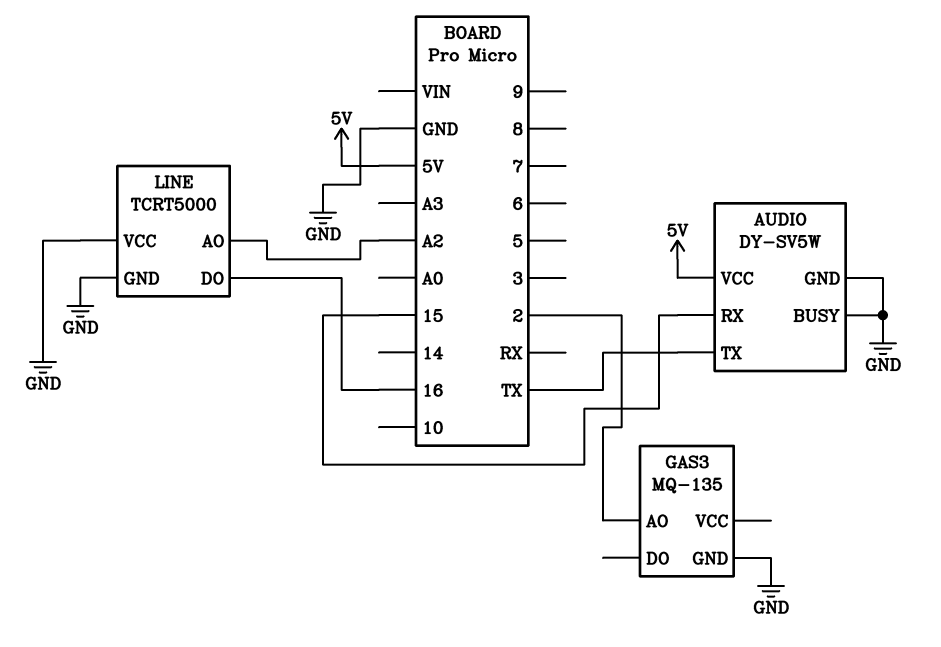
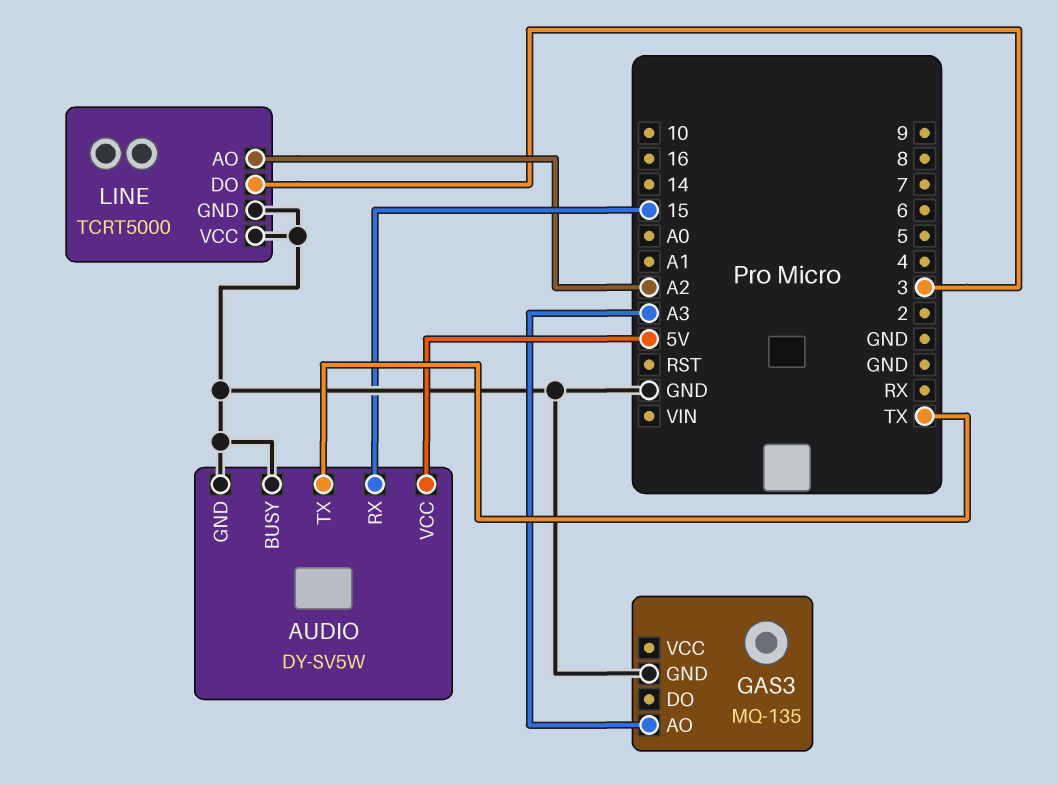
GAS3 pin AO: 2 -> A3
LINE pin DO: 16 -> 3

